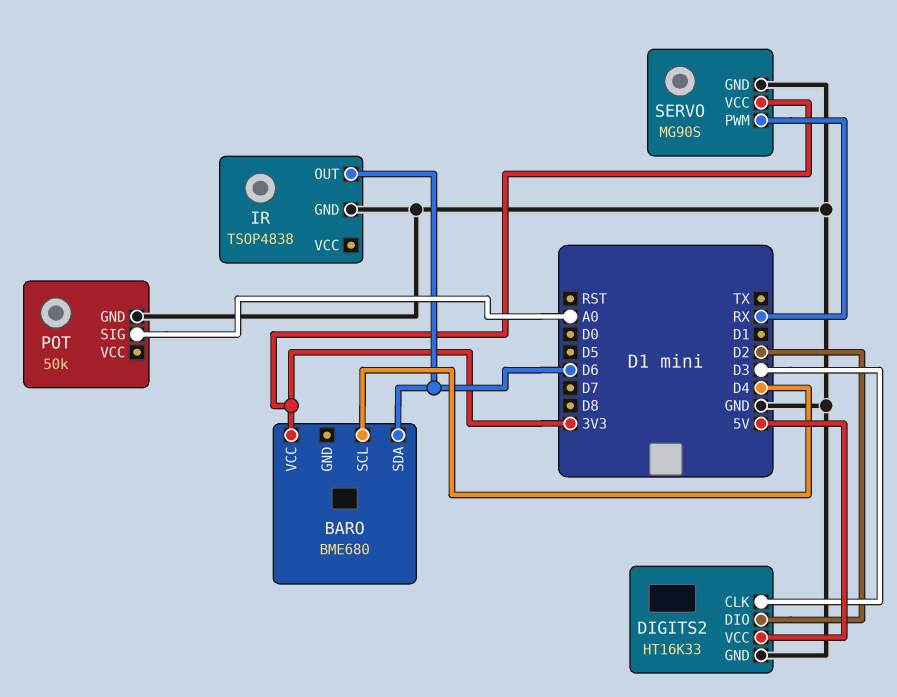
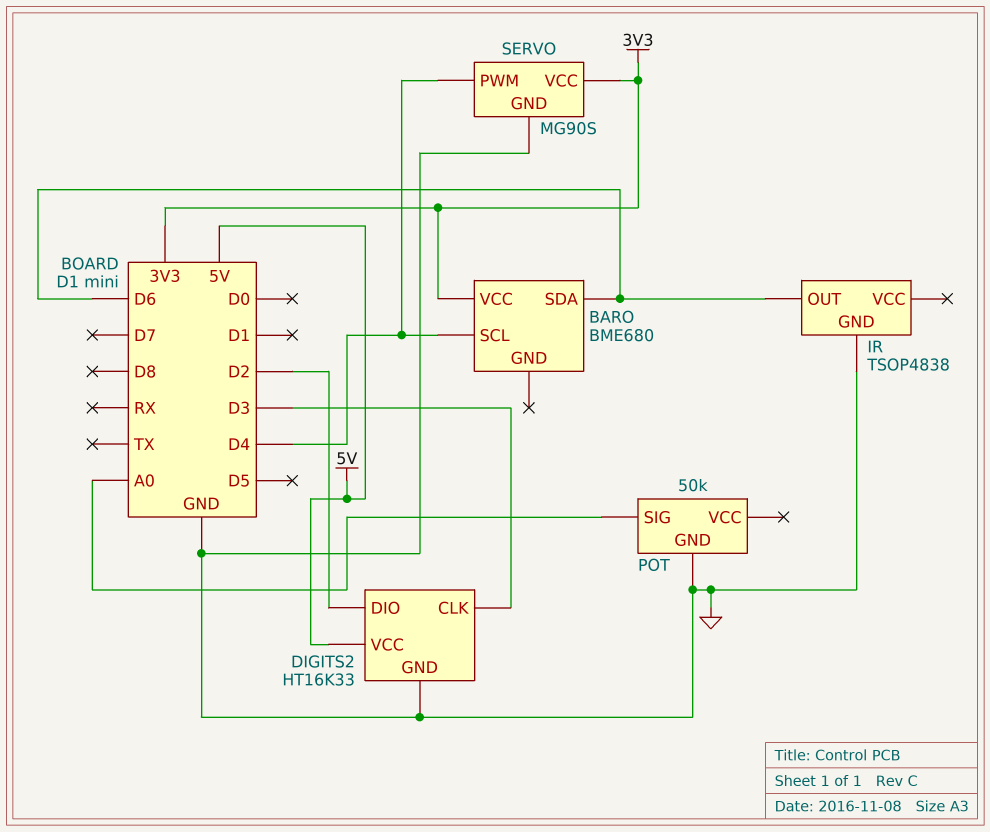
SERVO pin PWM: RX -> D4

